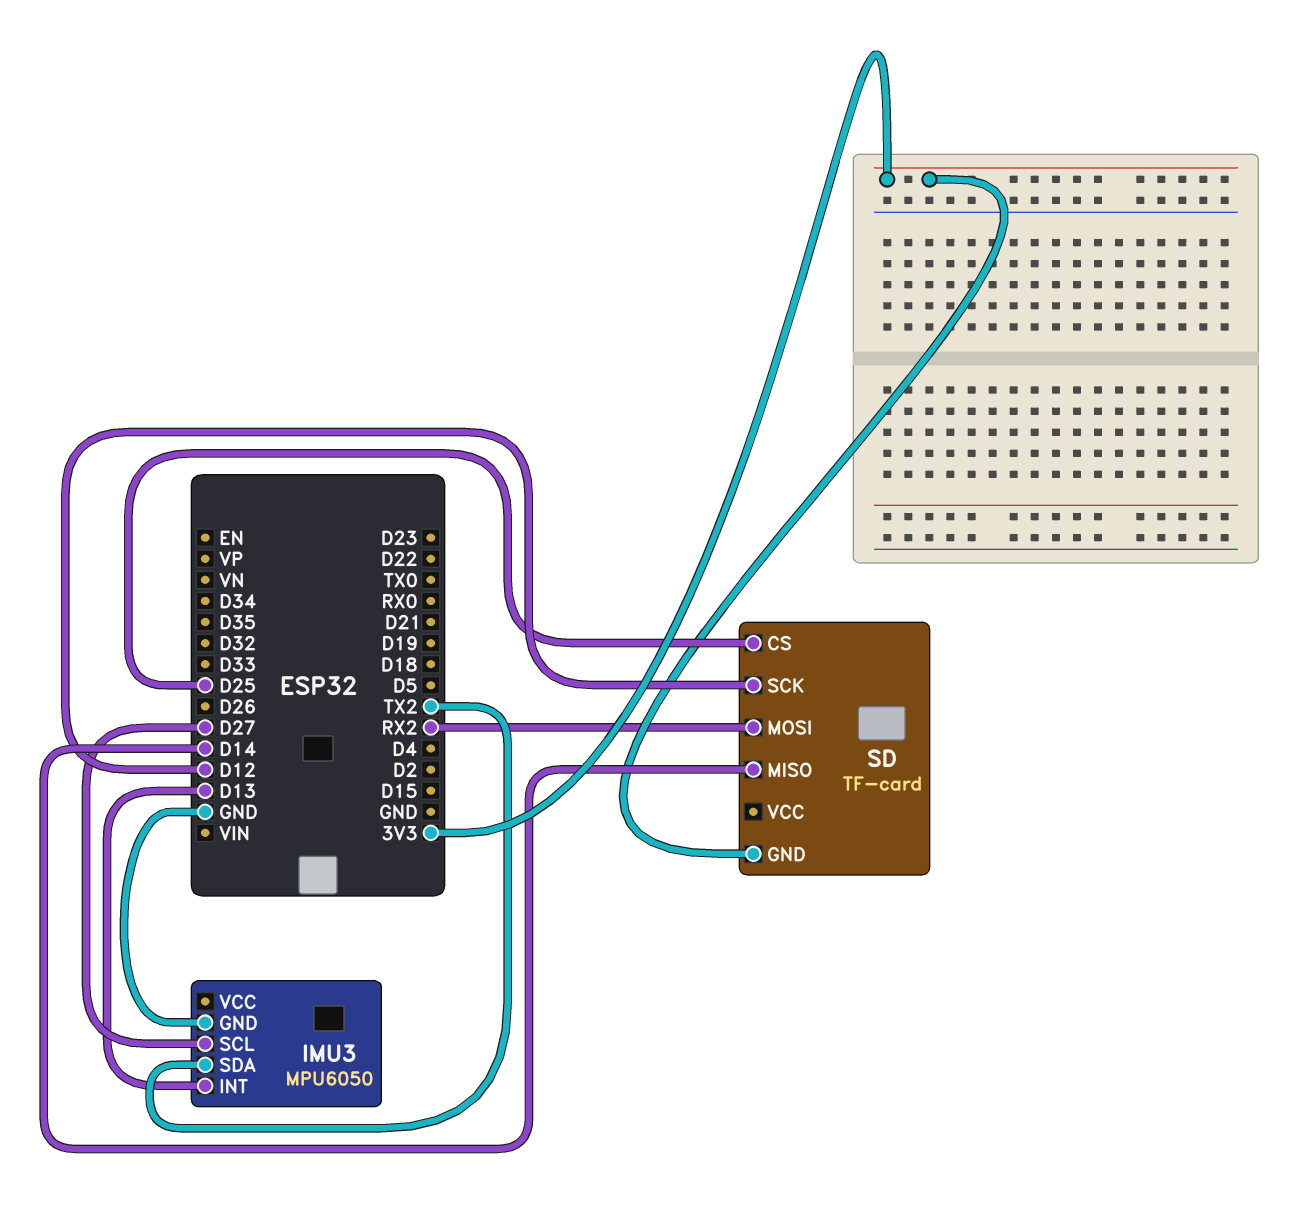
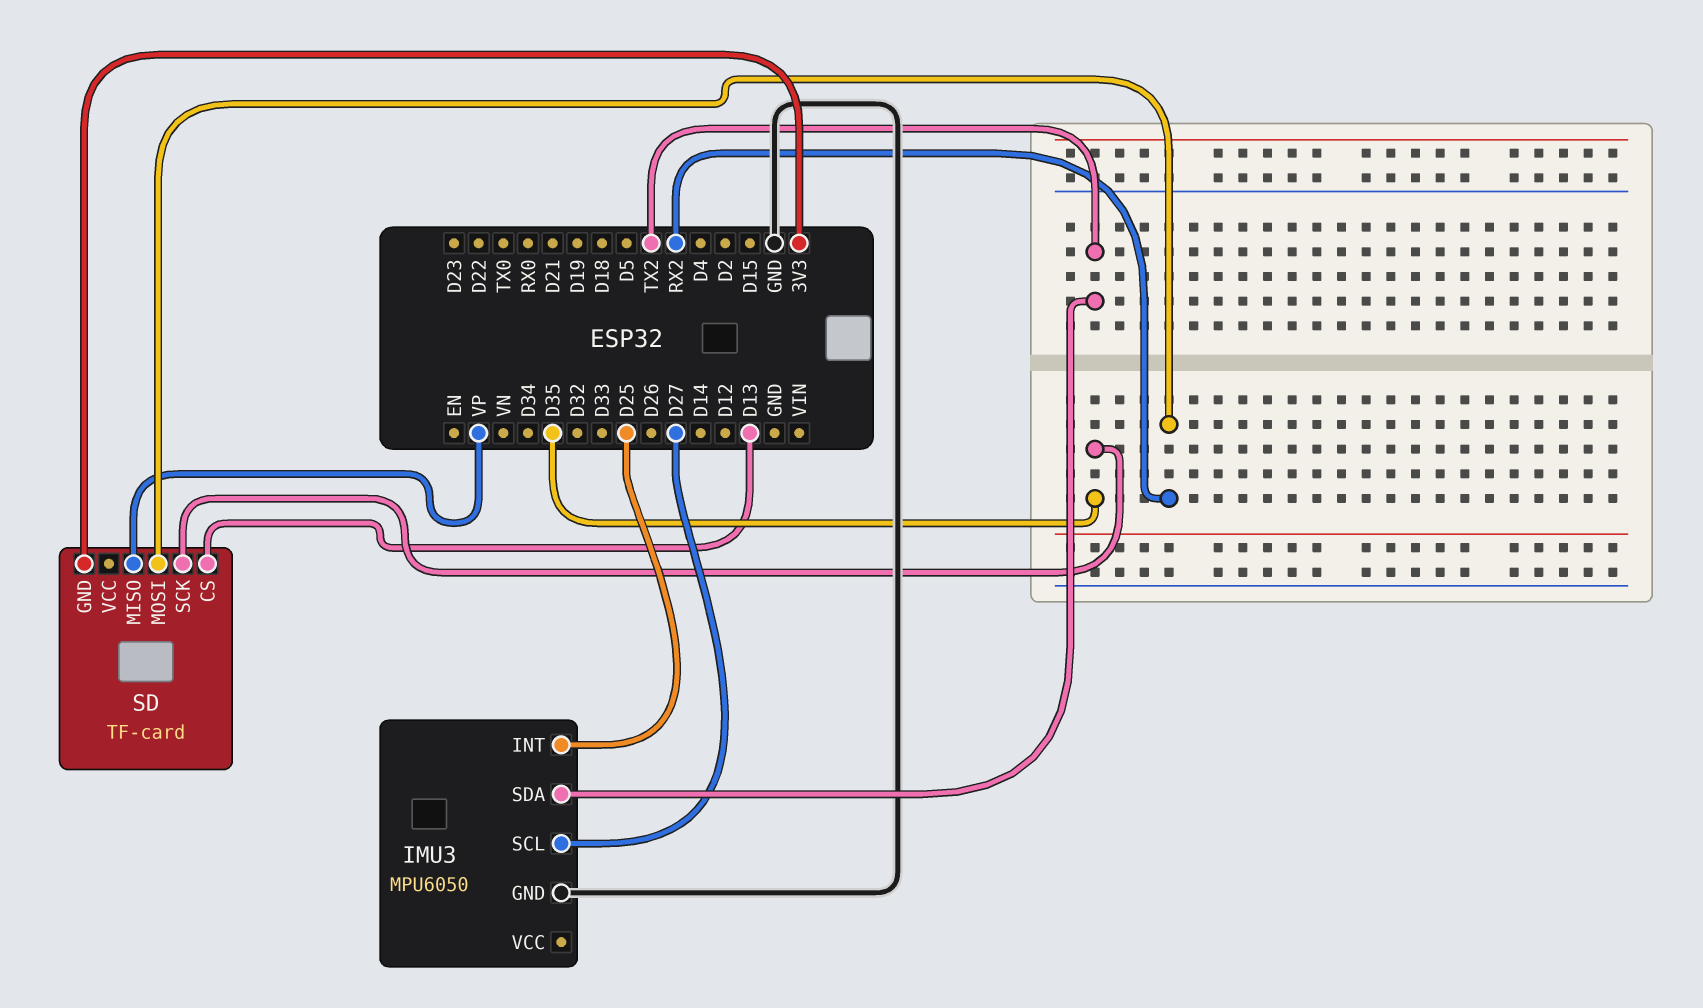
IMU3 pin INT: D13 -> D25
SD pin CS: D25 -> D13
SD pin MISO: D14 -> VP
SD pin SCK: D12 -> D35

